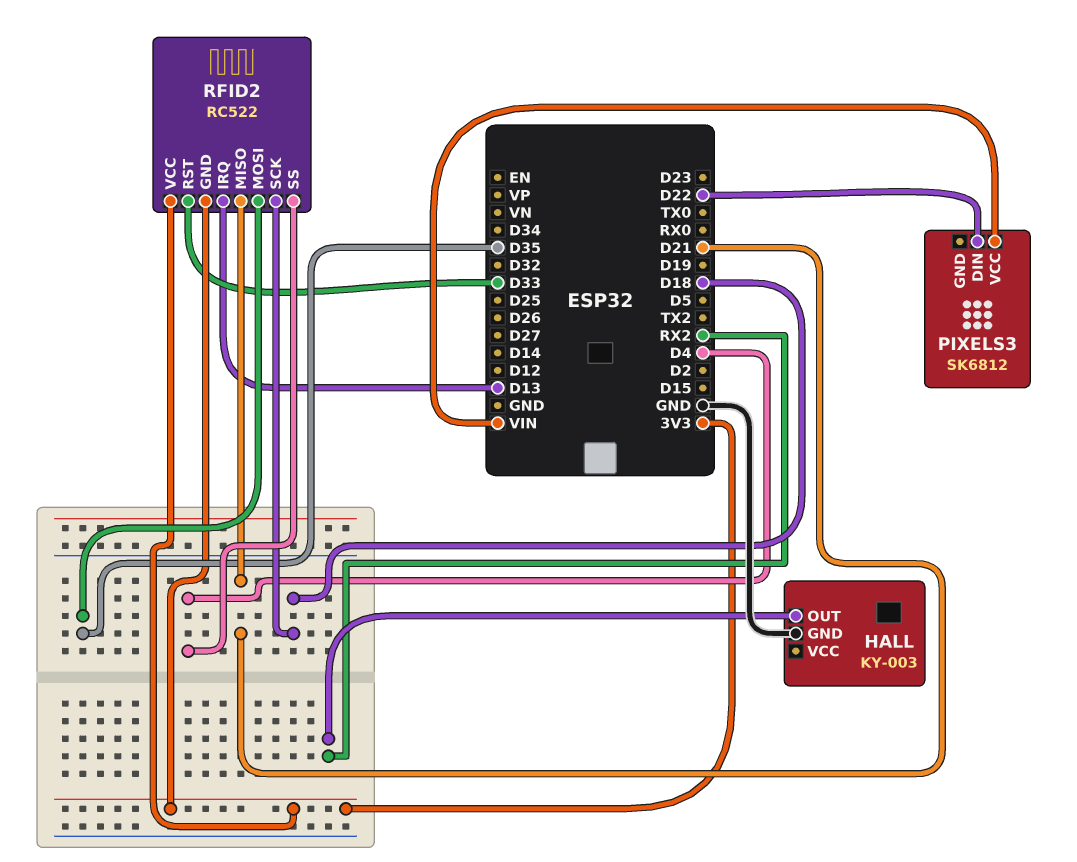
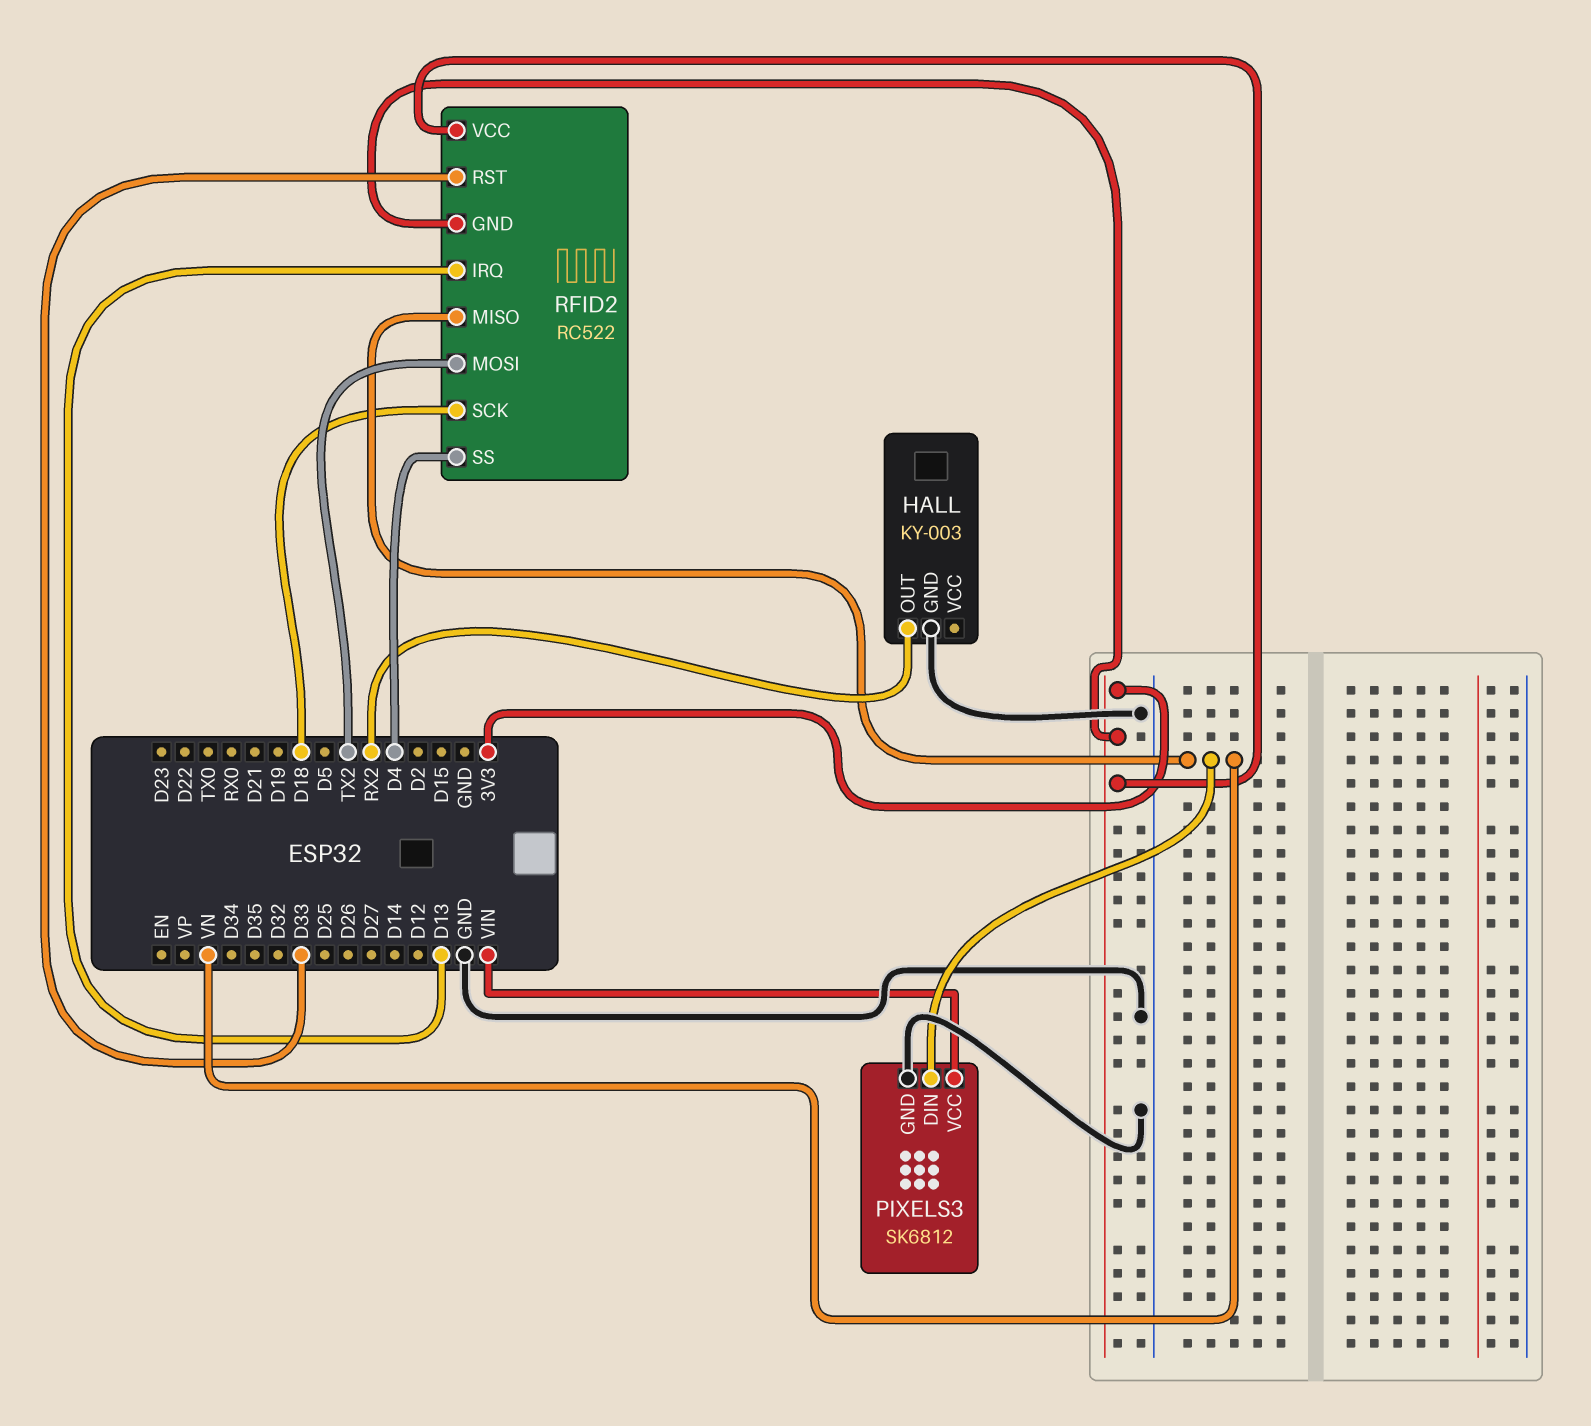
PIXELS3 pin DIN: D22 -> VN
PIXELS3 pin GND: none -> GND
RFID2 pin MISO: D21 -> VN
RFID2 pin MOSI: D35 -> TX2

